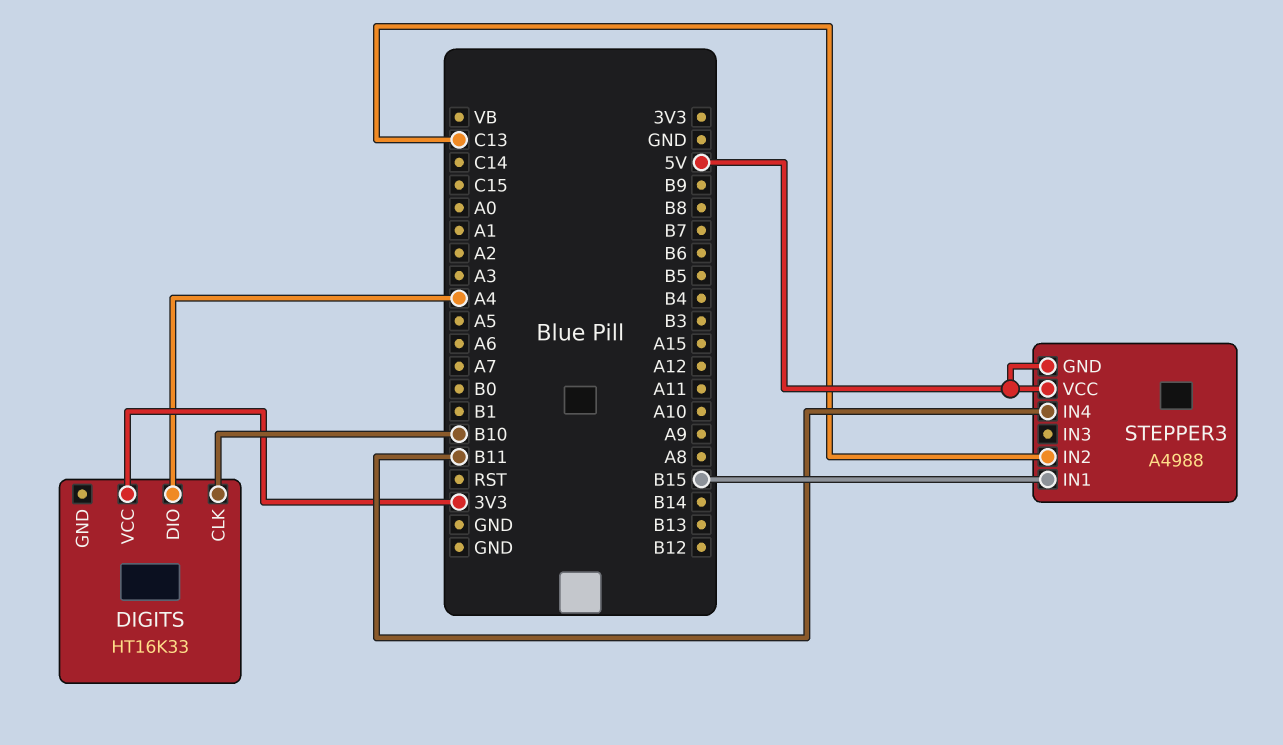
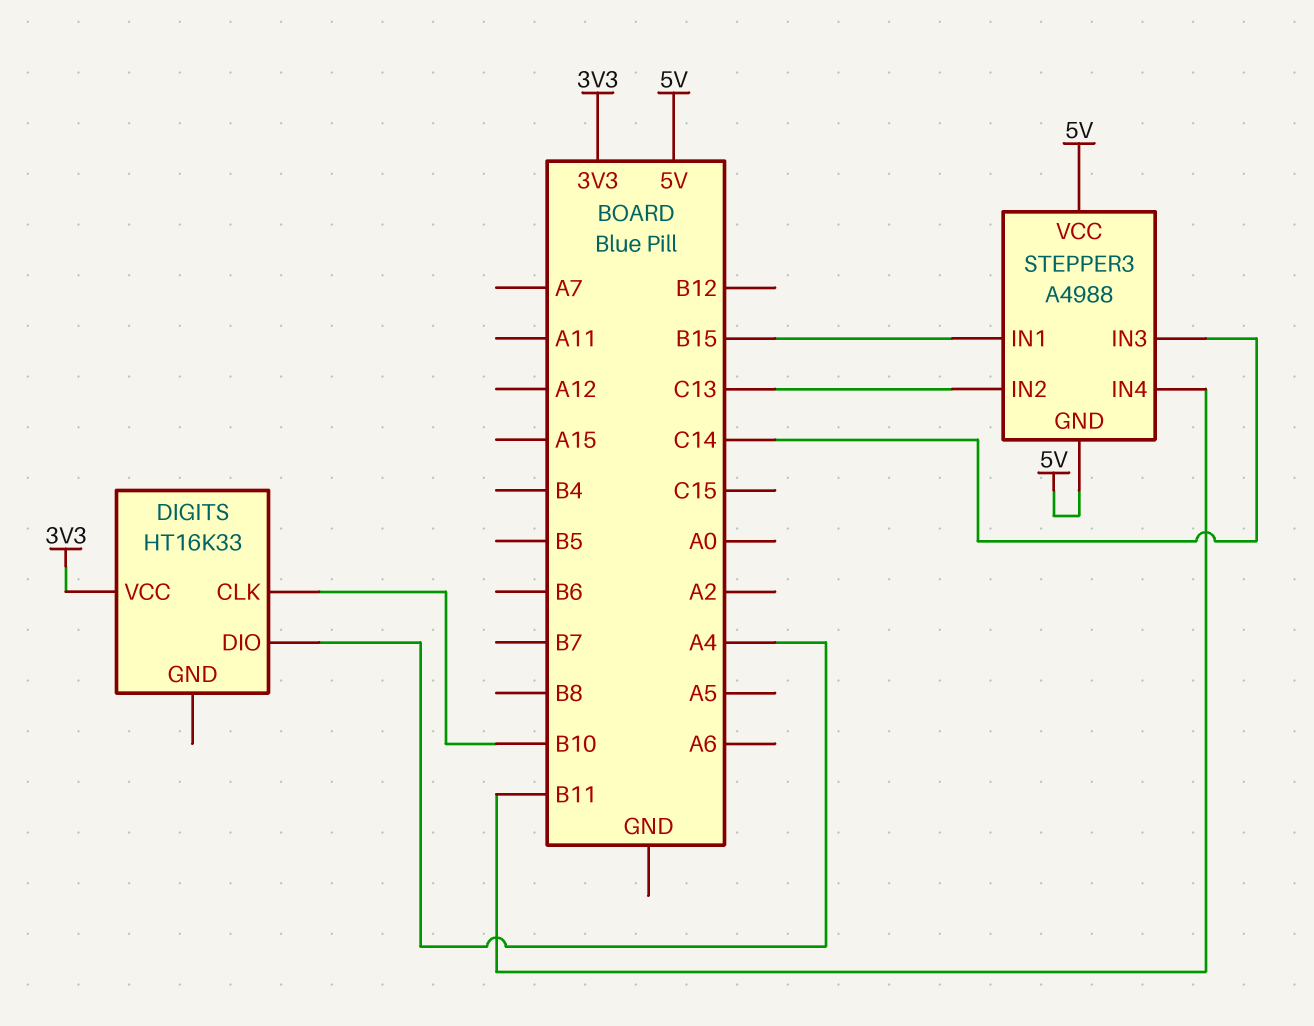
STEPPER3 pin IN3: none -> C14

